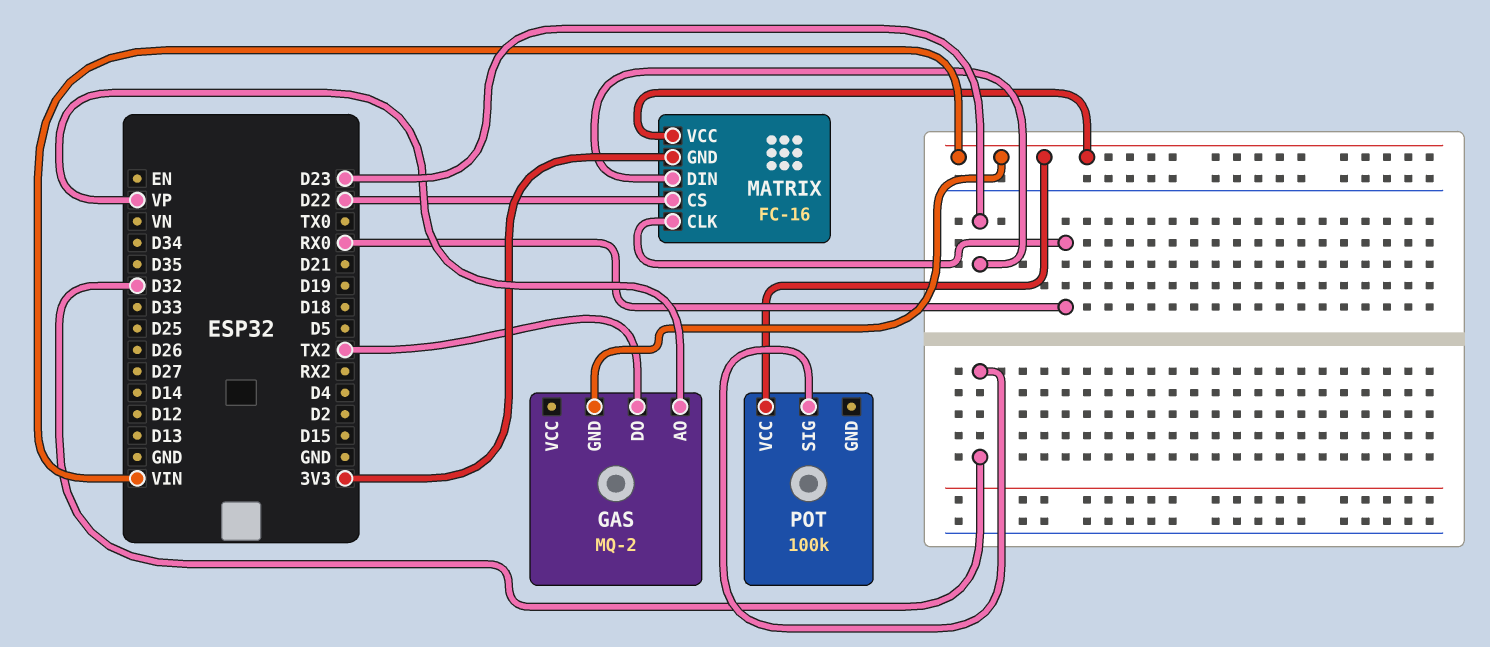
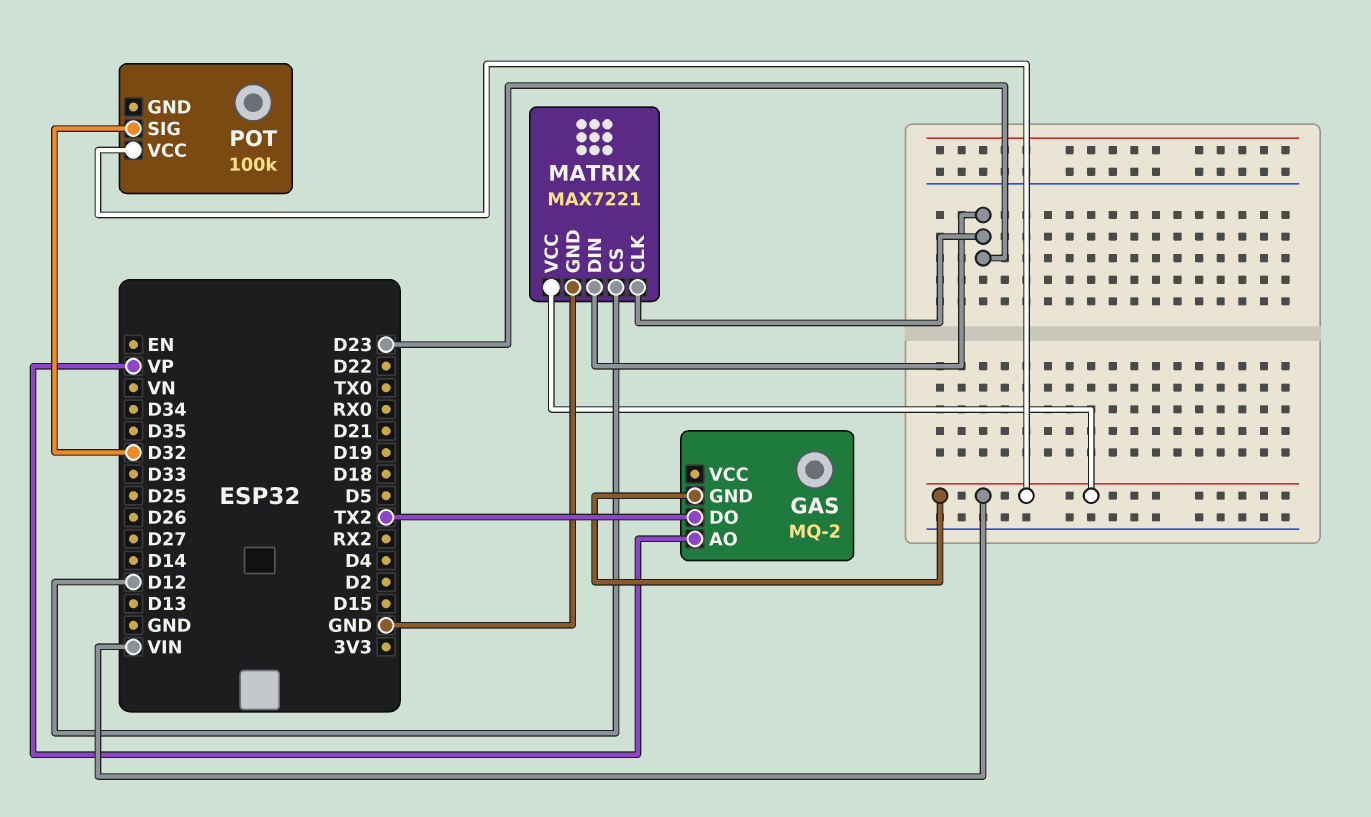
MATRIX: FC-16 -> MAX7221
MATRIX pin CLK: RX0 -> D23
MATRIX pin CS: D22 -> D12
MATRIX pin GND: 3V3 -> GND

